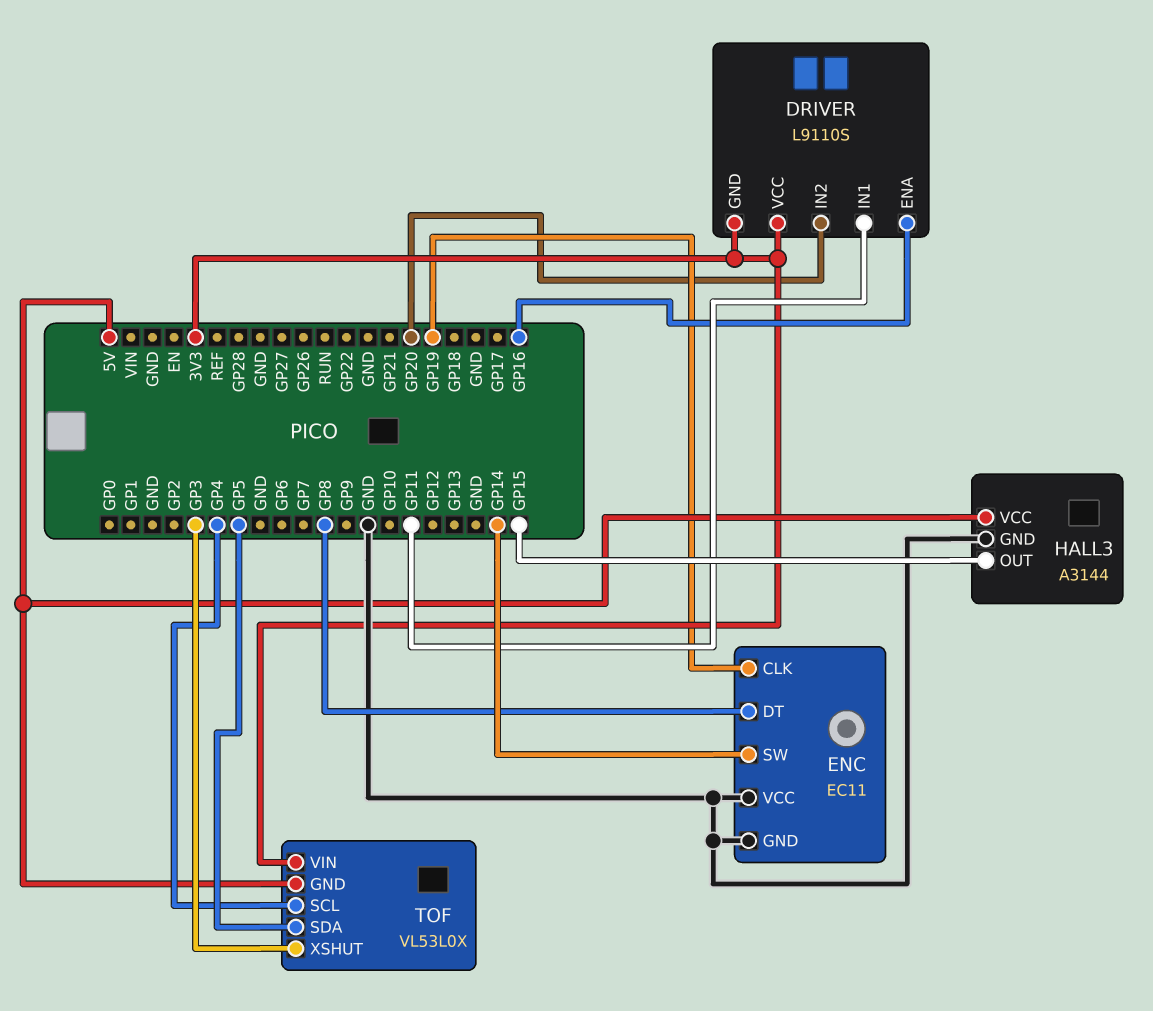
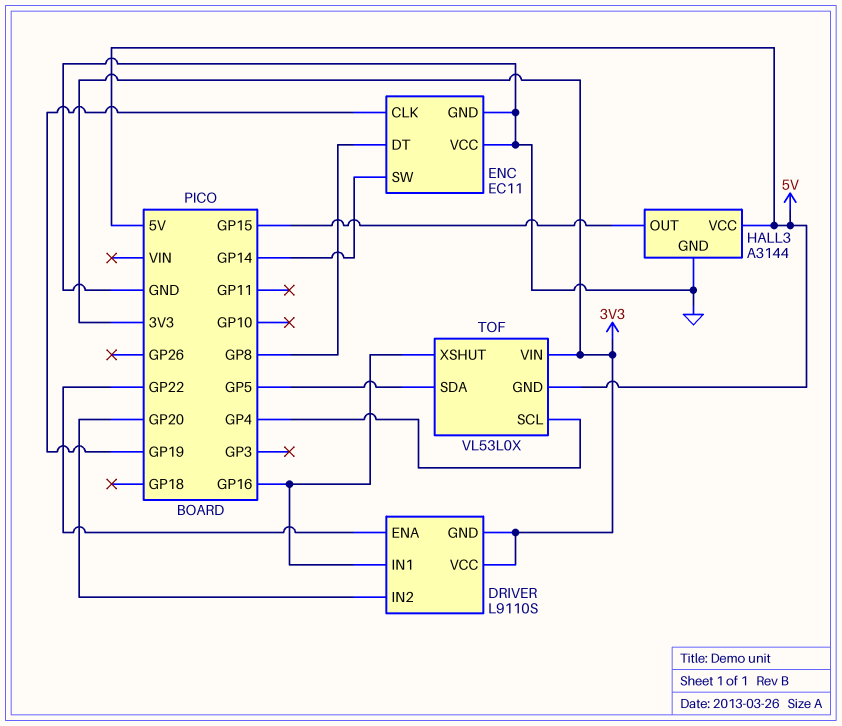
DRIVER pin ENA: GP16 -> GP22
DRIVER pin IN1: GP11 -> GP16
TOF pin XSHUT: GP3 -> GP16

